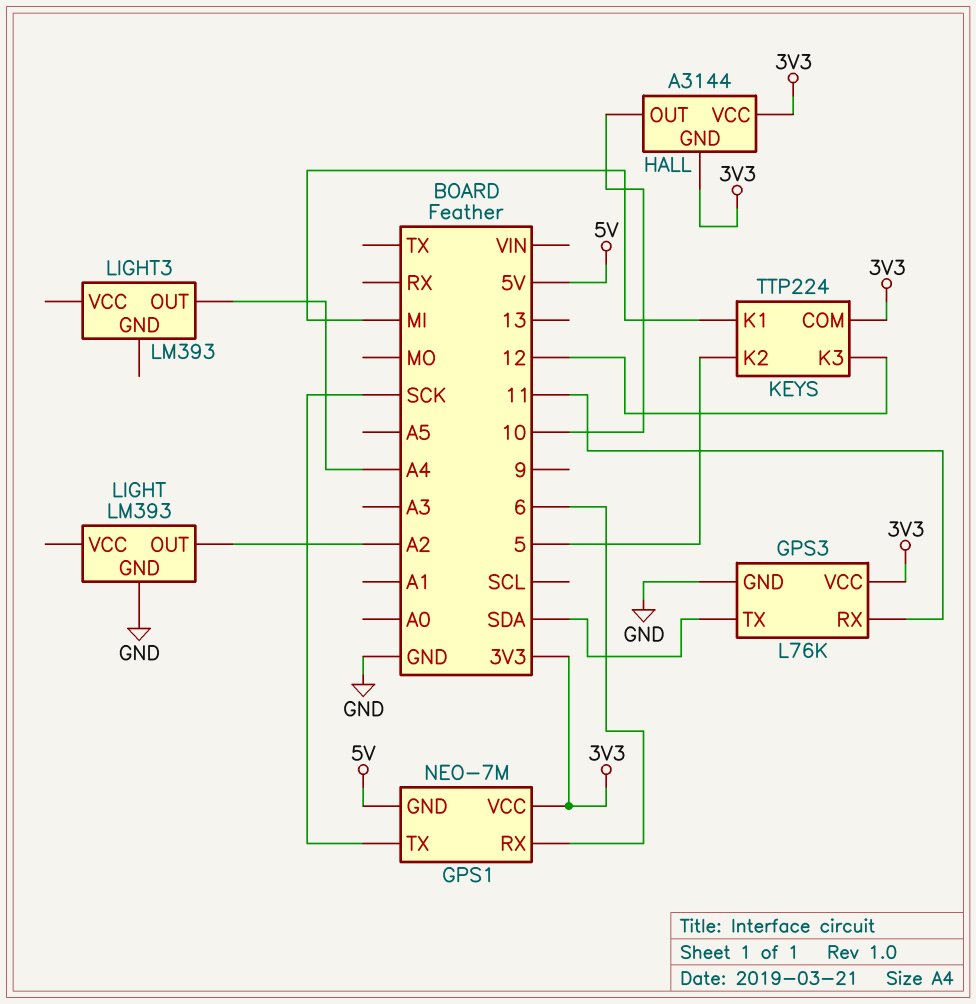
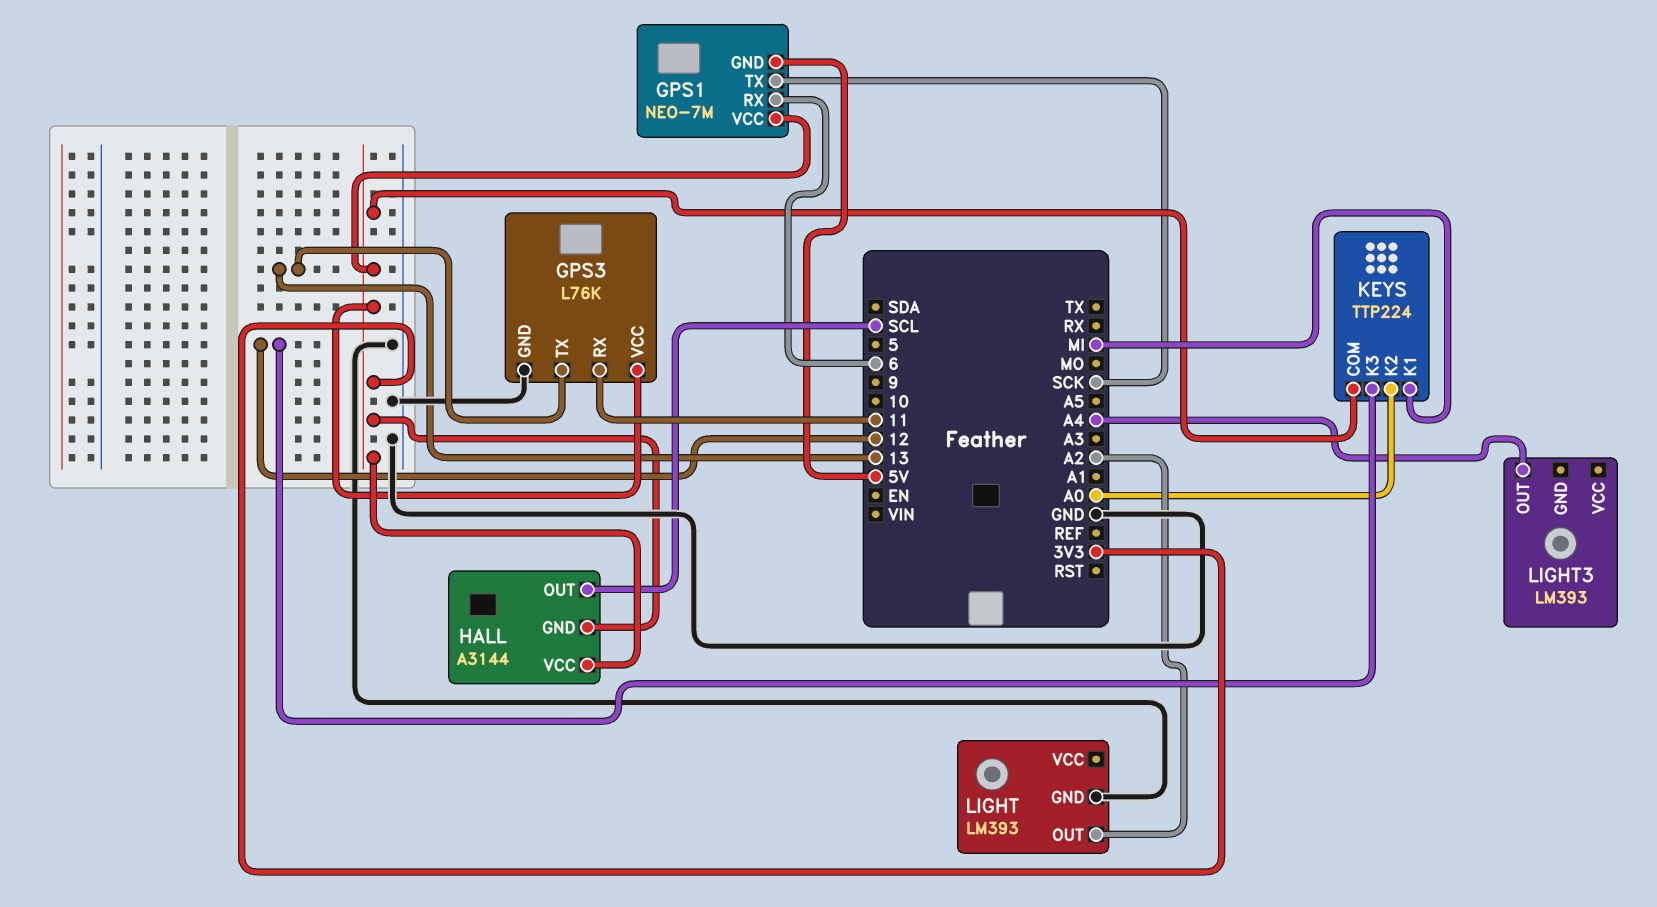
GPS3 pin TX: SDA -> 13
HALL pin OUT: 10 -> SCL
KEYS pin K2: 5 -> A0

